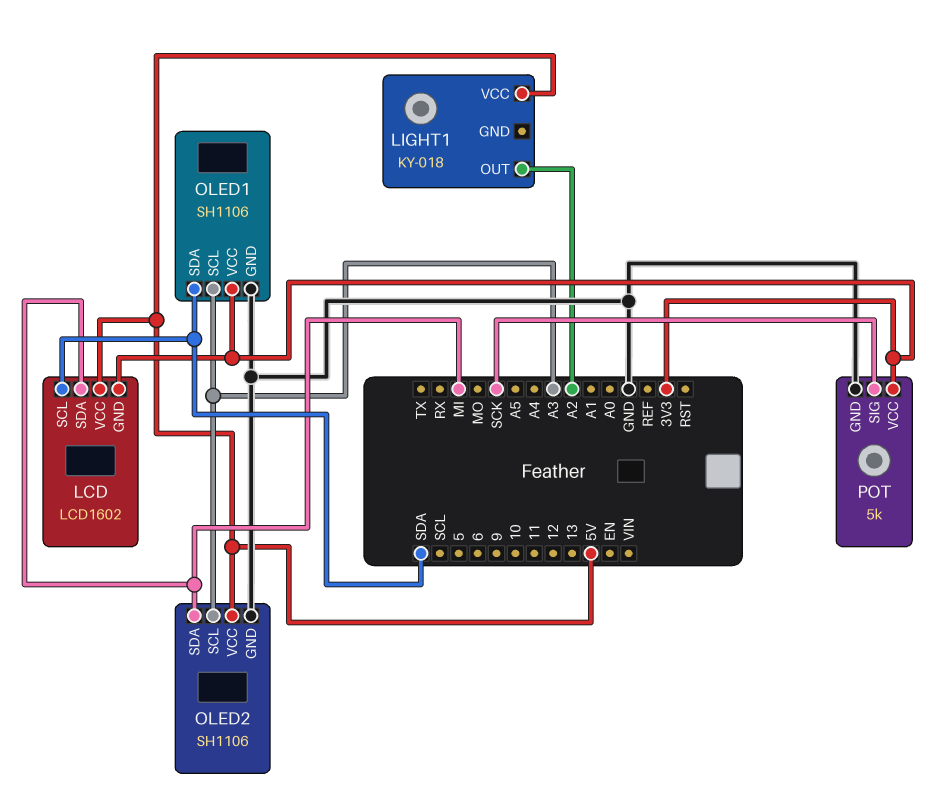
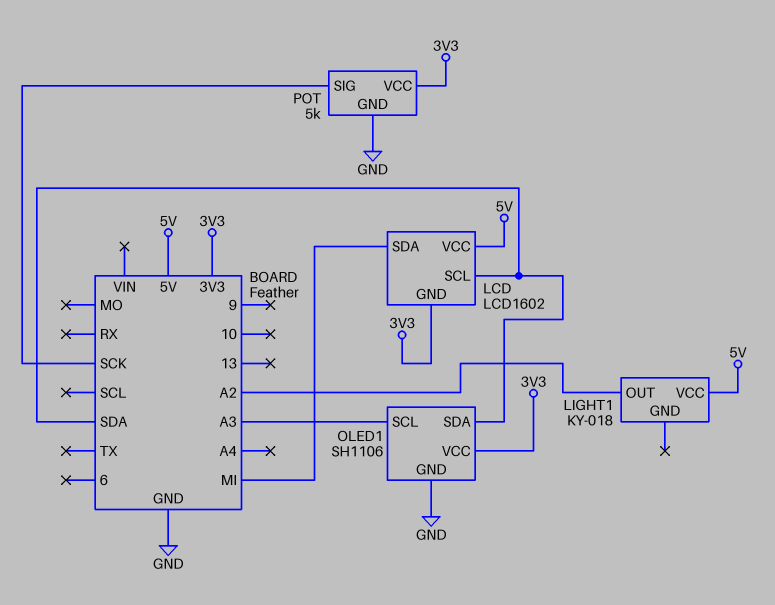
OLED2: SH1106 -> none
OLED2 pin GND: GND -> none
OLED2 pin SCL: A3 -> none
OLED2 pin SDA: MI -> none
OLED2 pin VCC: 5V -> none

